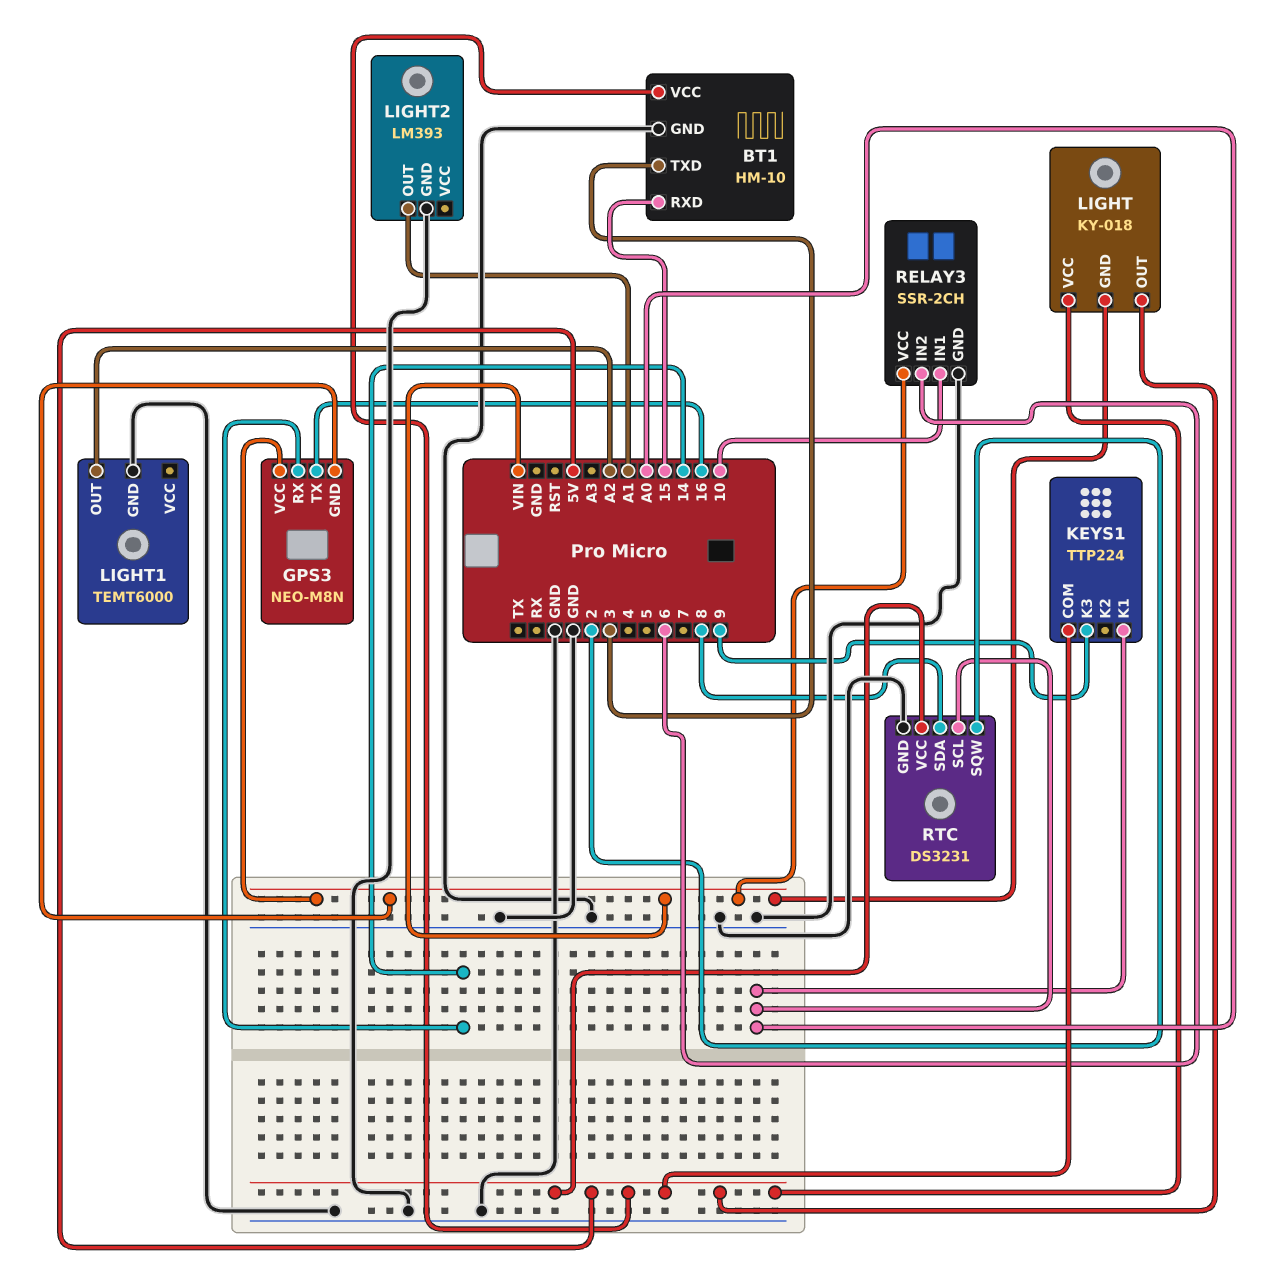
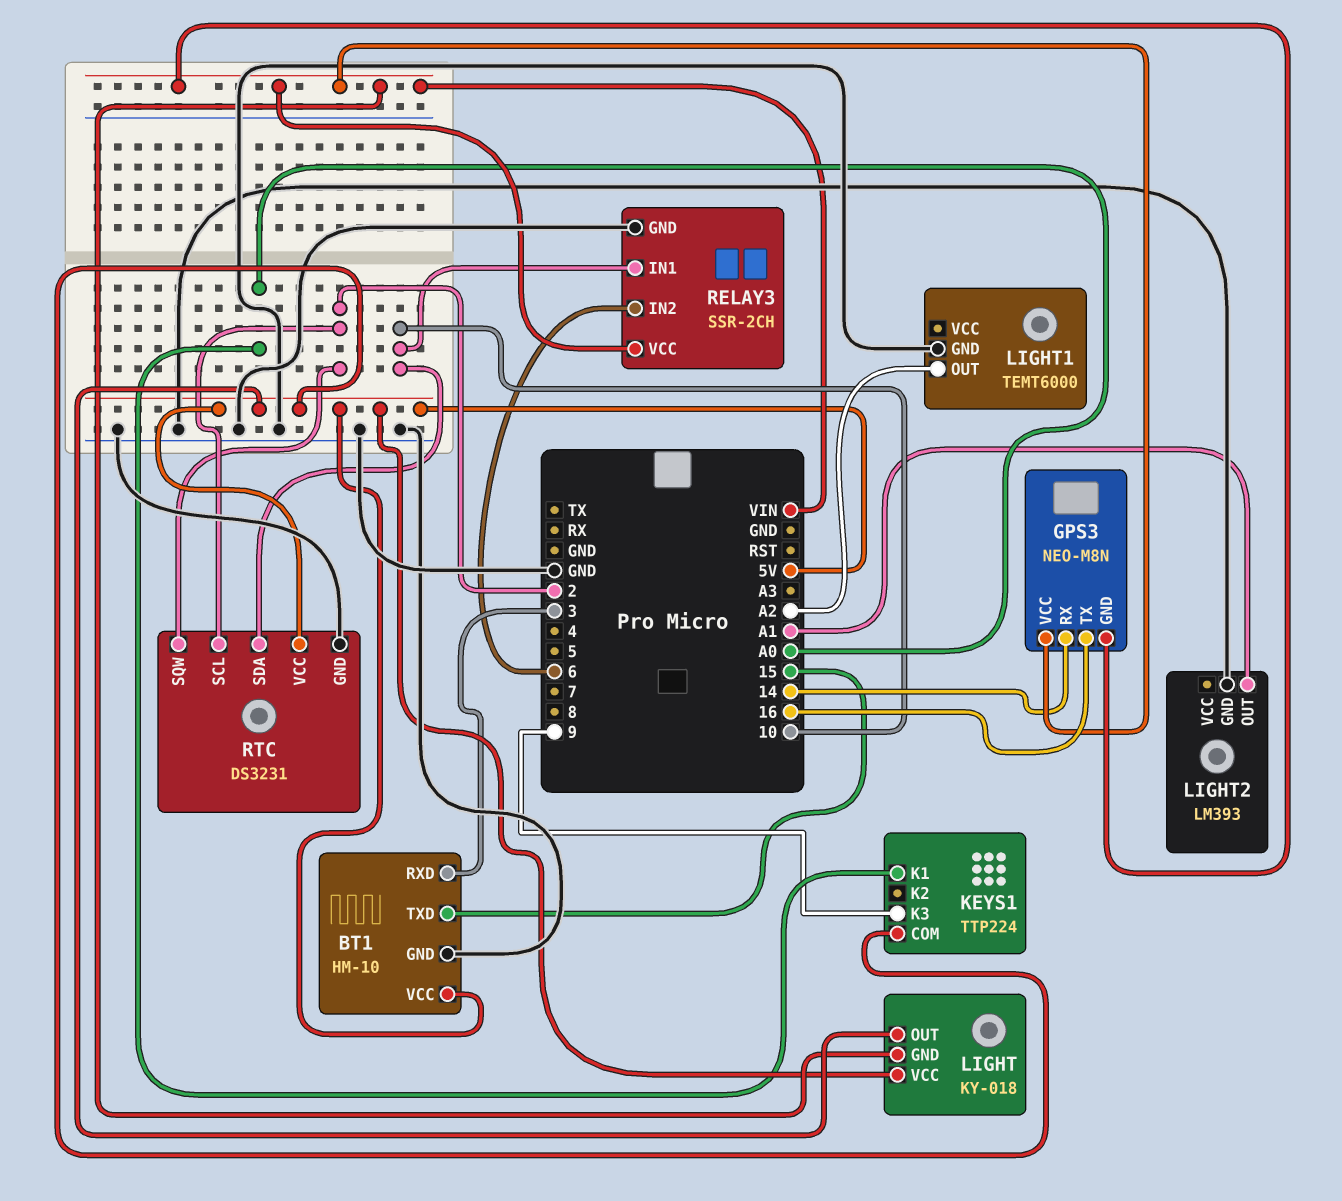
BT1 pin RXD: 15 -> 3
BT1 pin TXD: 3 -> 15
RTC pin SCL: A0 -> 2
RTC pin SDA: 8 -> 10

